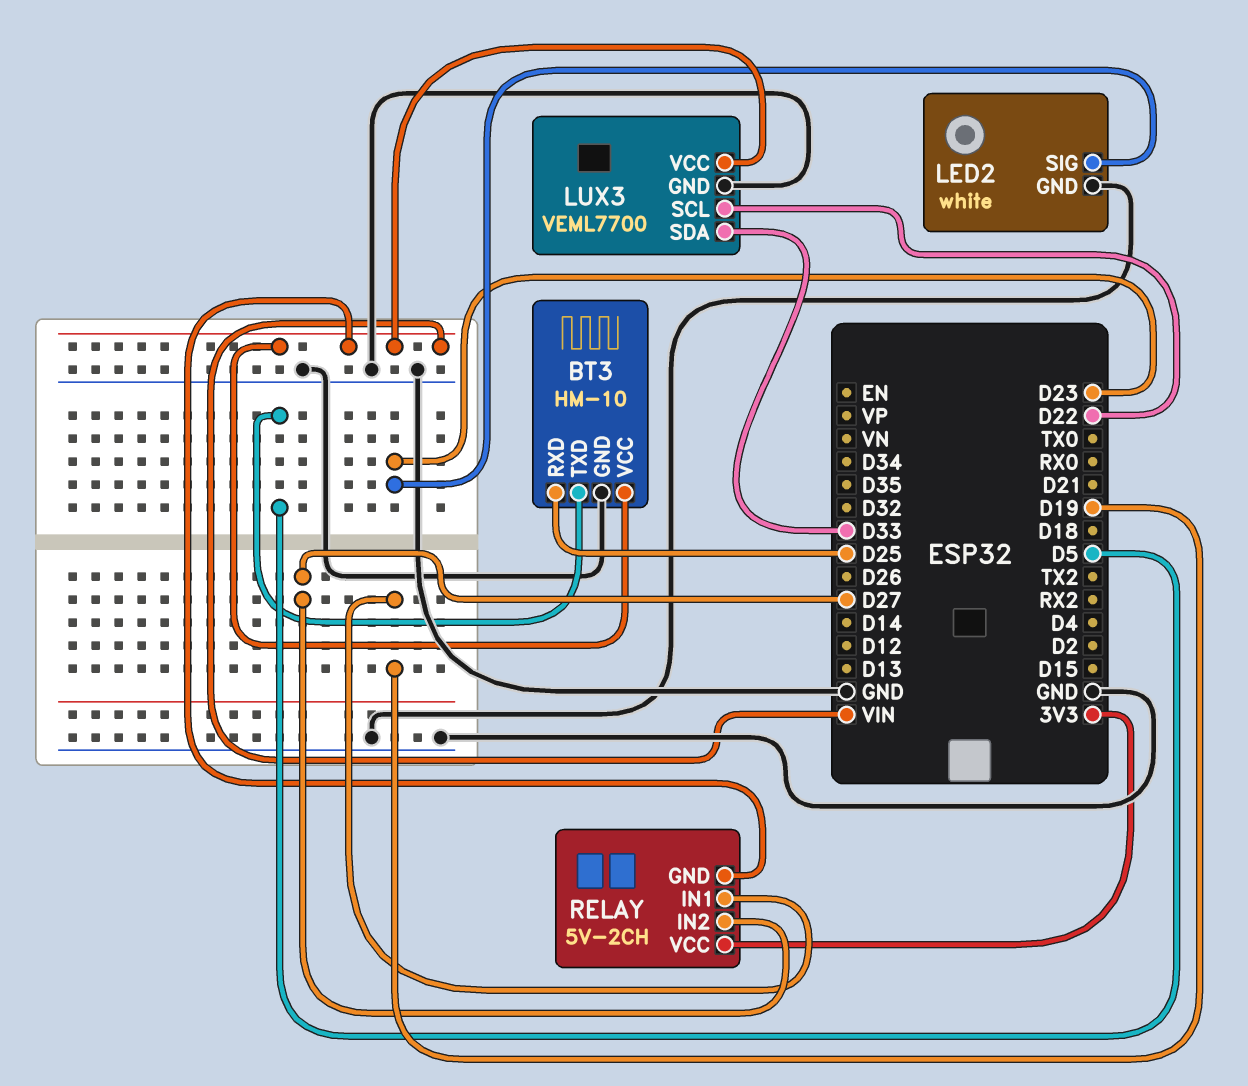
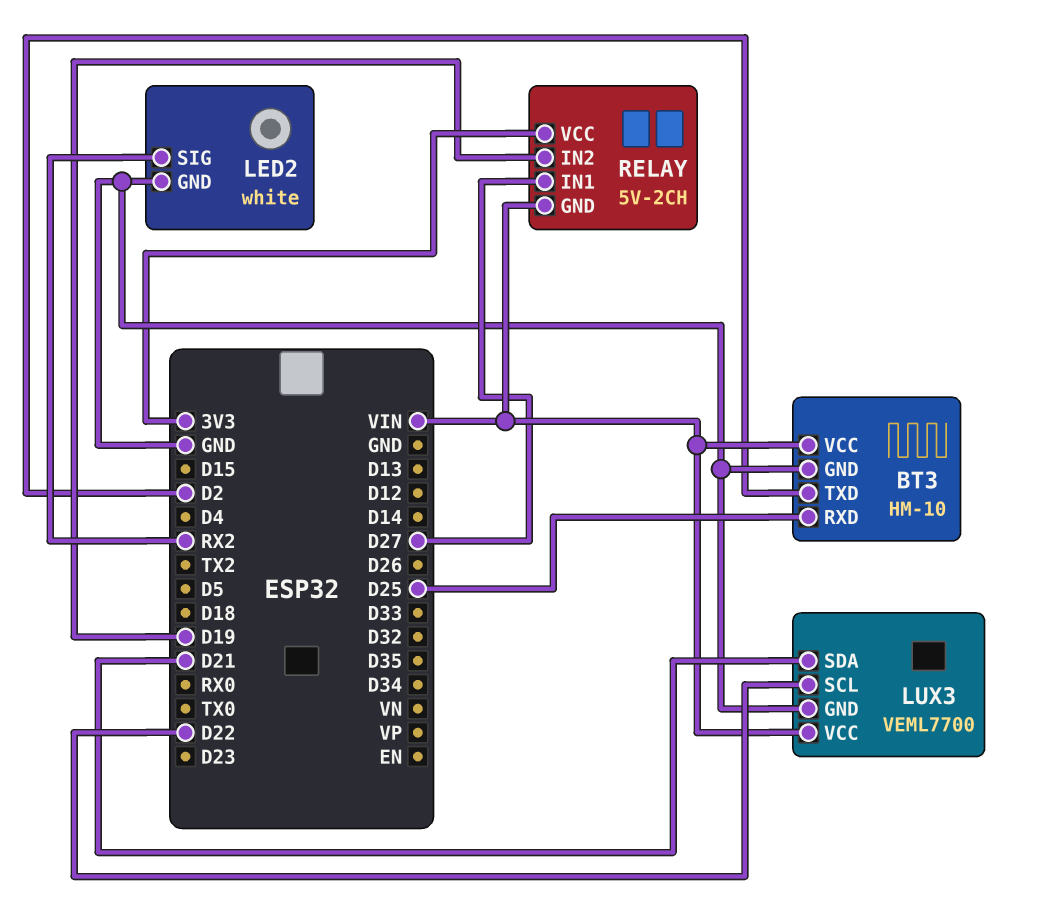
BT3 pin TXD: D5 -> D2
LED2 pin SIG: D23 -> RX2
LUX3 pin SDA: D33 -> D21
RELAY pin IN1: D19 -> D27
RELAY pin IN2: D27 -> D19

